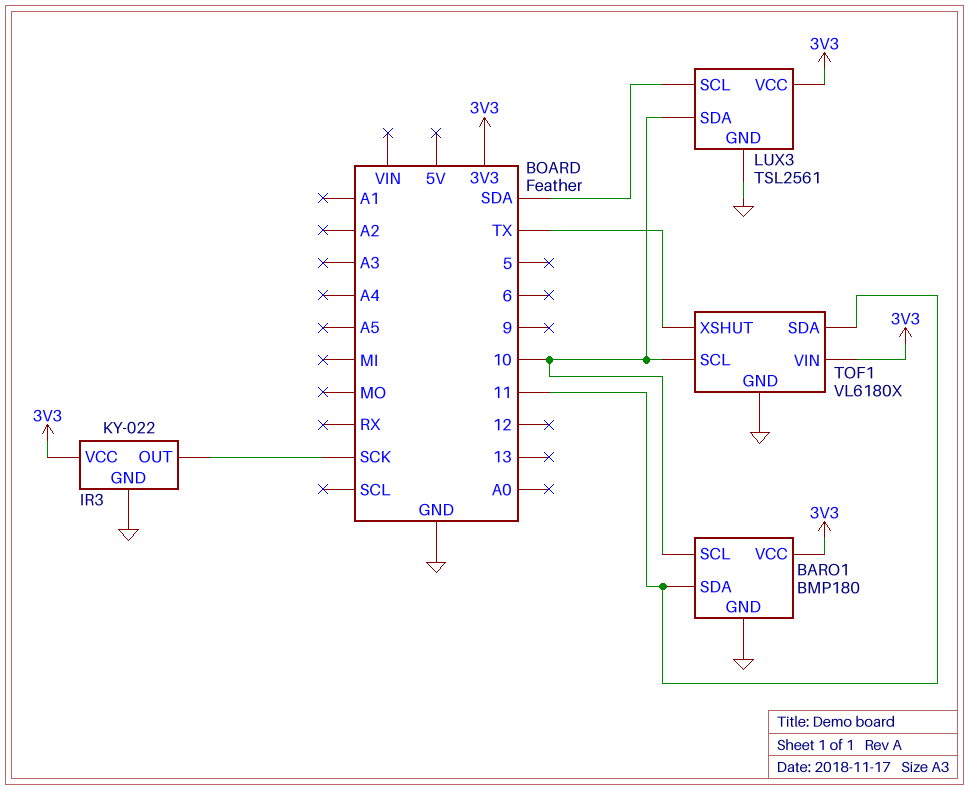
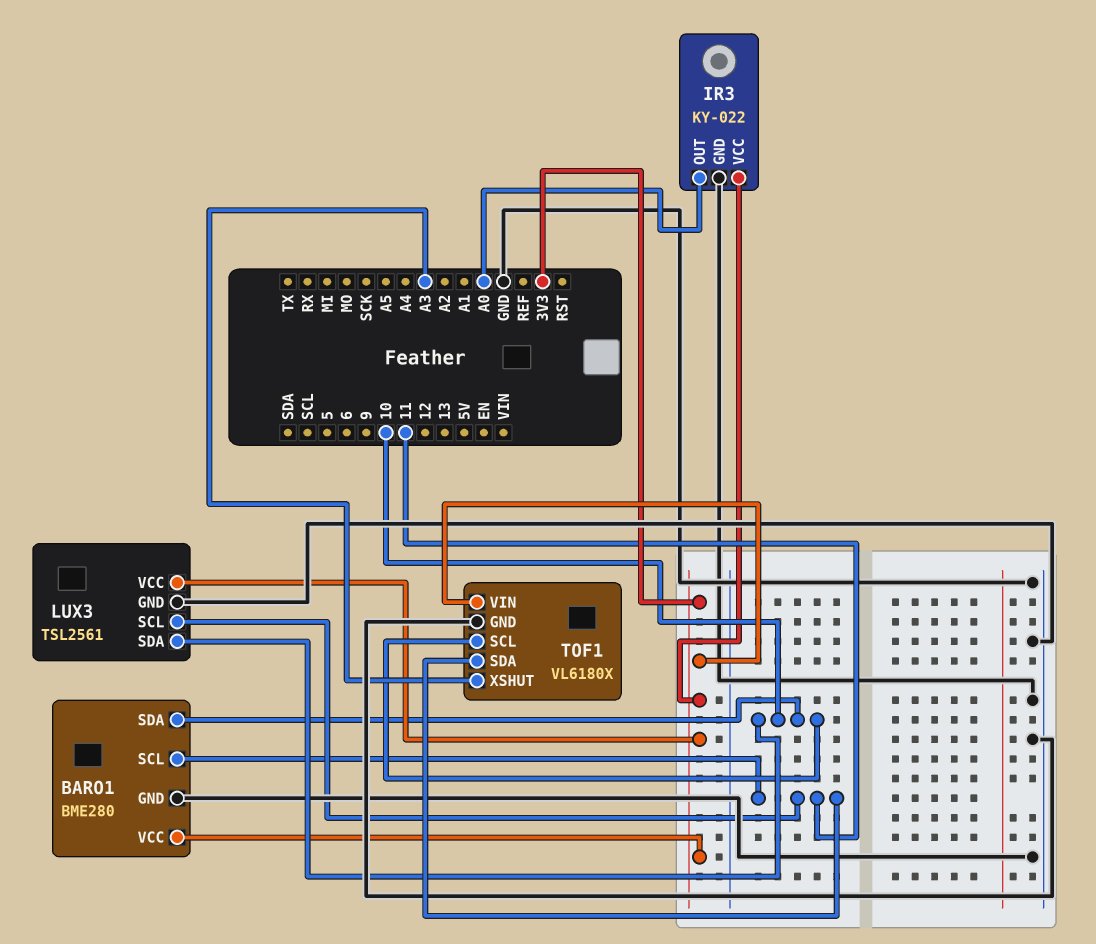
BARO1: BMP180 -> BME280
BARO1 pin SCL: 10 -> 11
BARO1 pin SDA: 11 -> 10
IR3 pin OUT: SCK -> A0
LUX3 pin SCL: SDA -> 11
TOF1 pin XSHUT: TX -> A3

